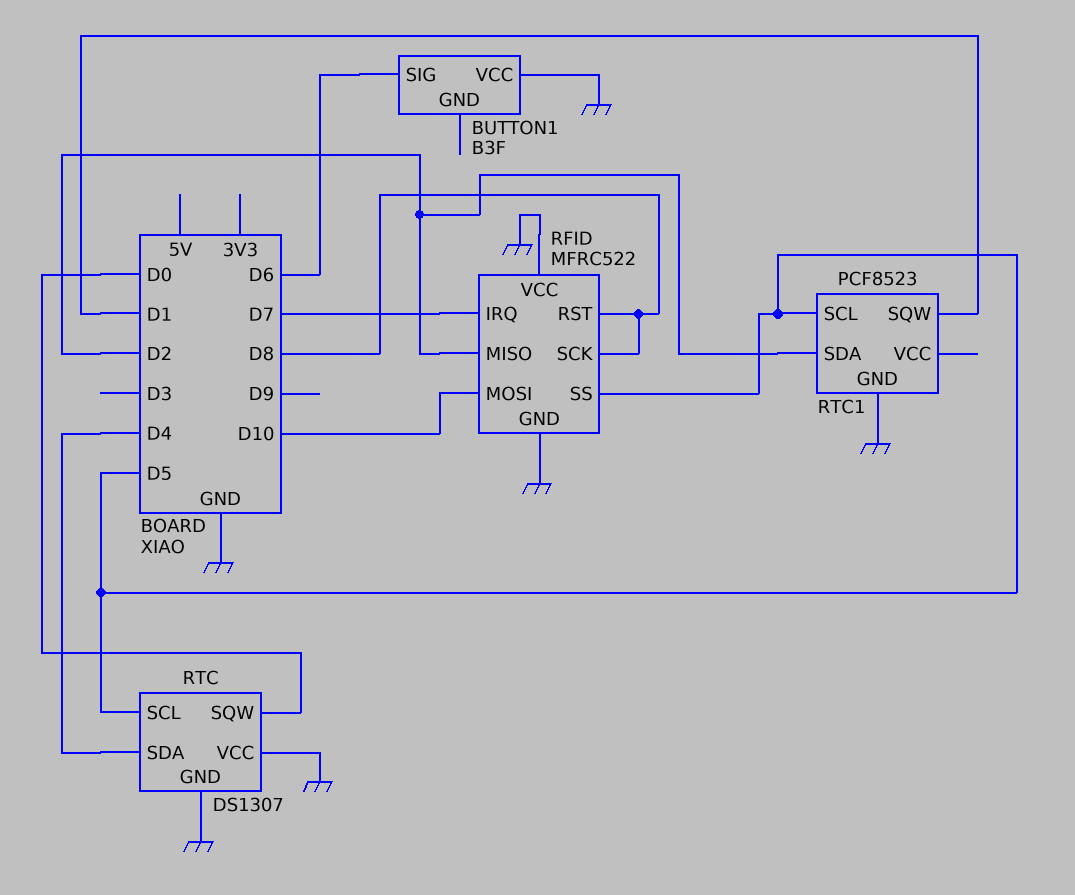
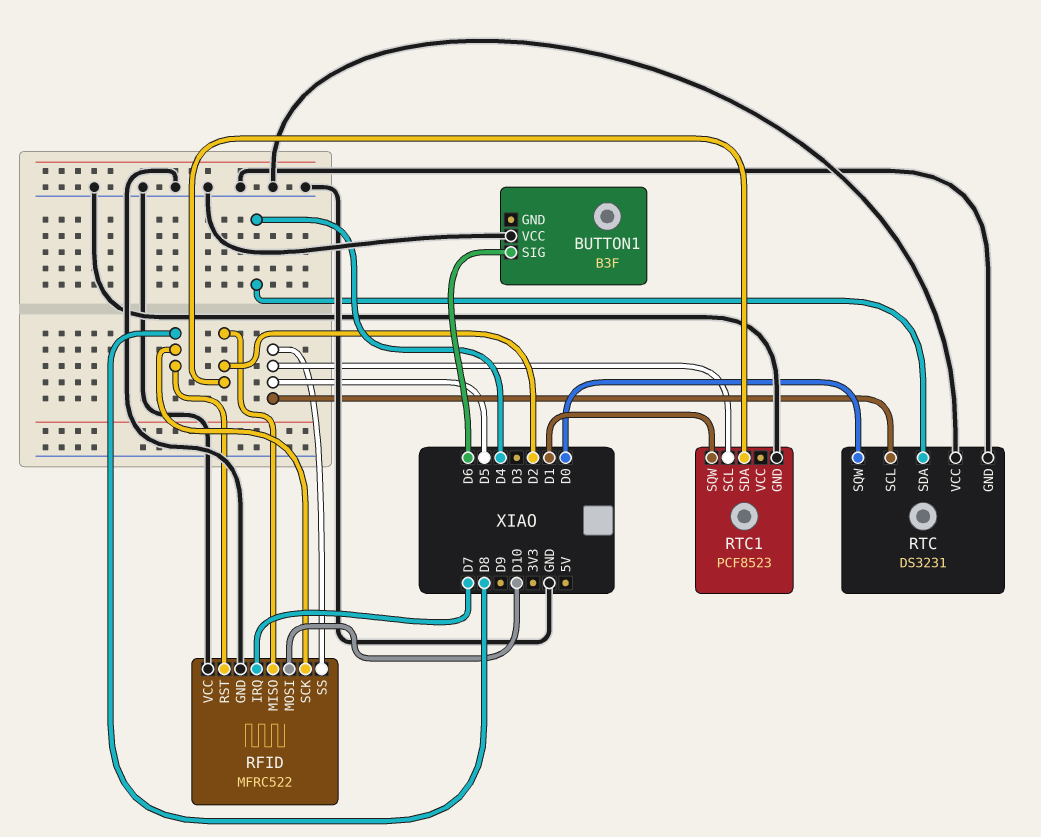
RTC: DS1307 -> DS3231

